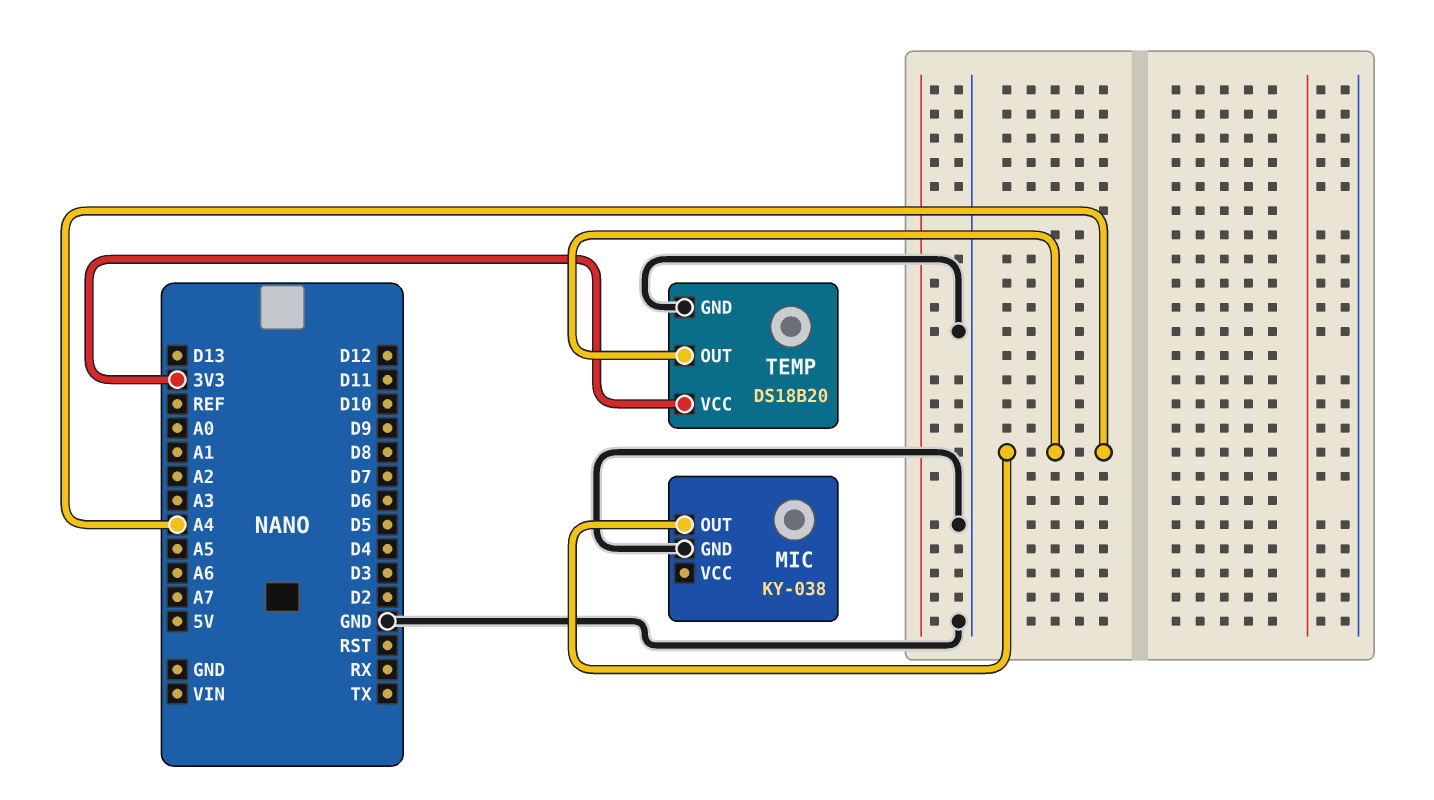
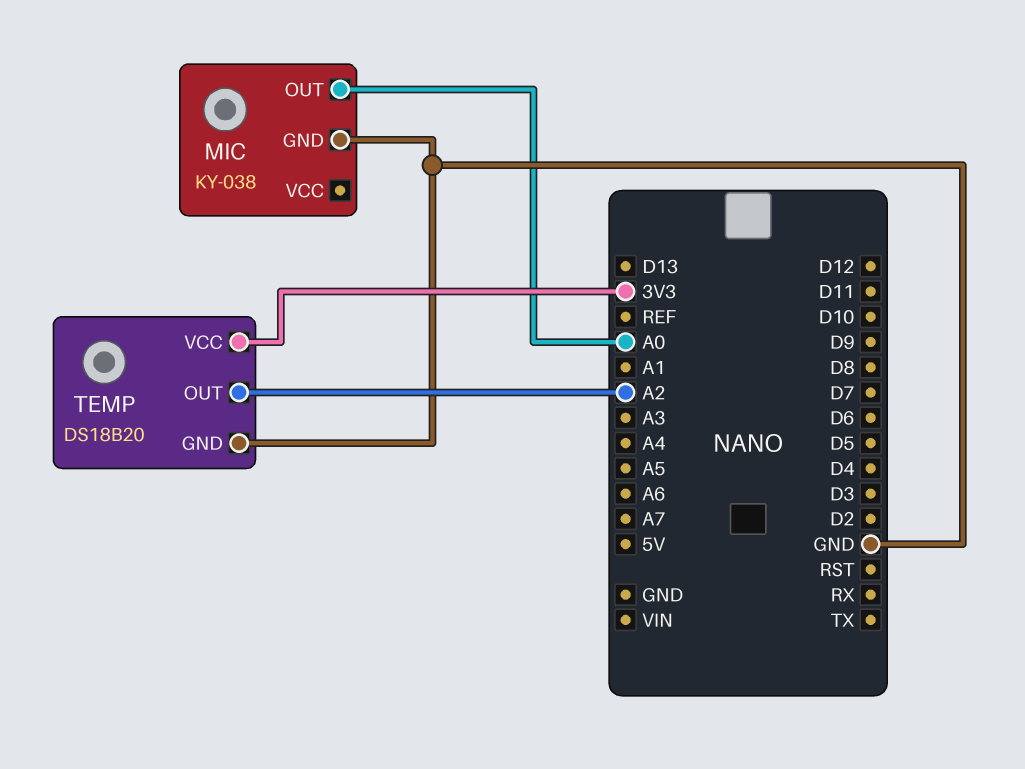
MIC pin OUT: A4 -> A0
TEMP pin OUT: A4 -> A2

